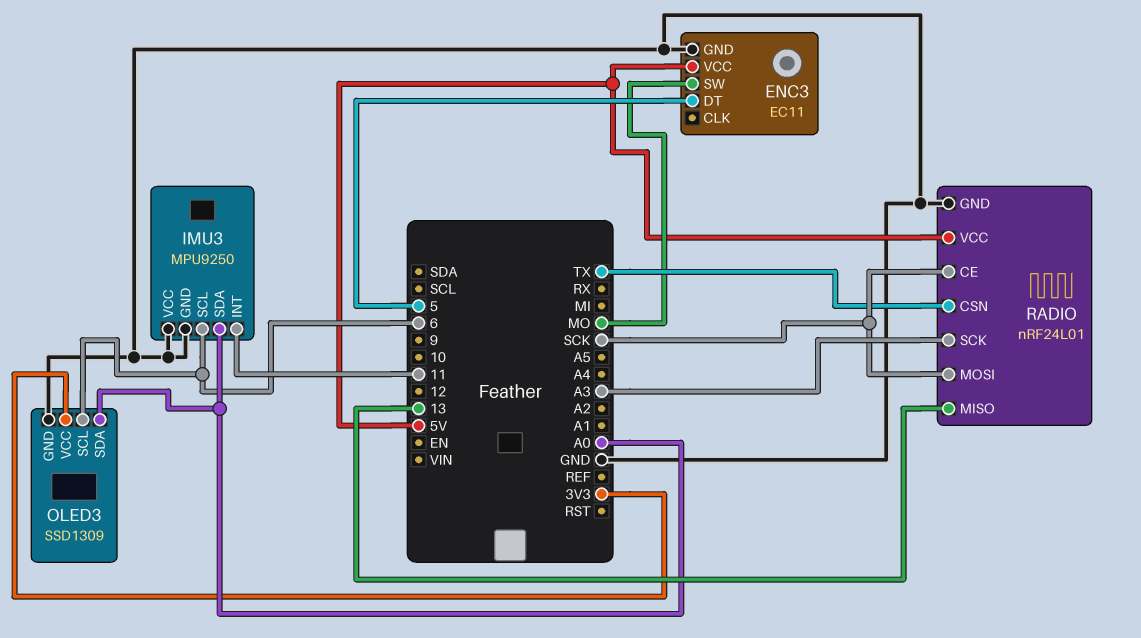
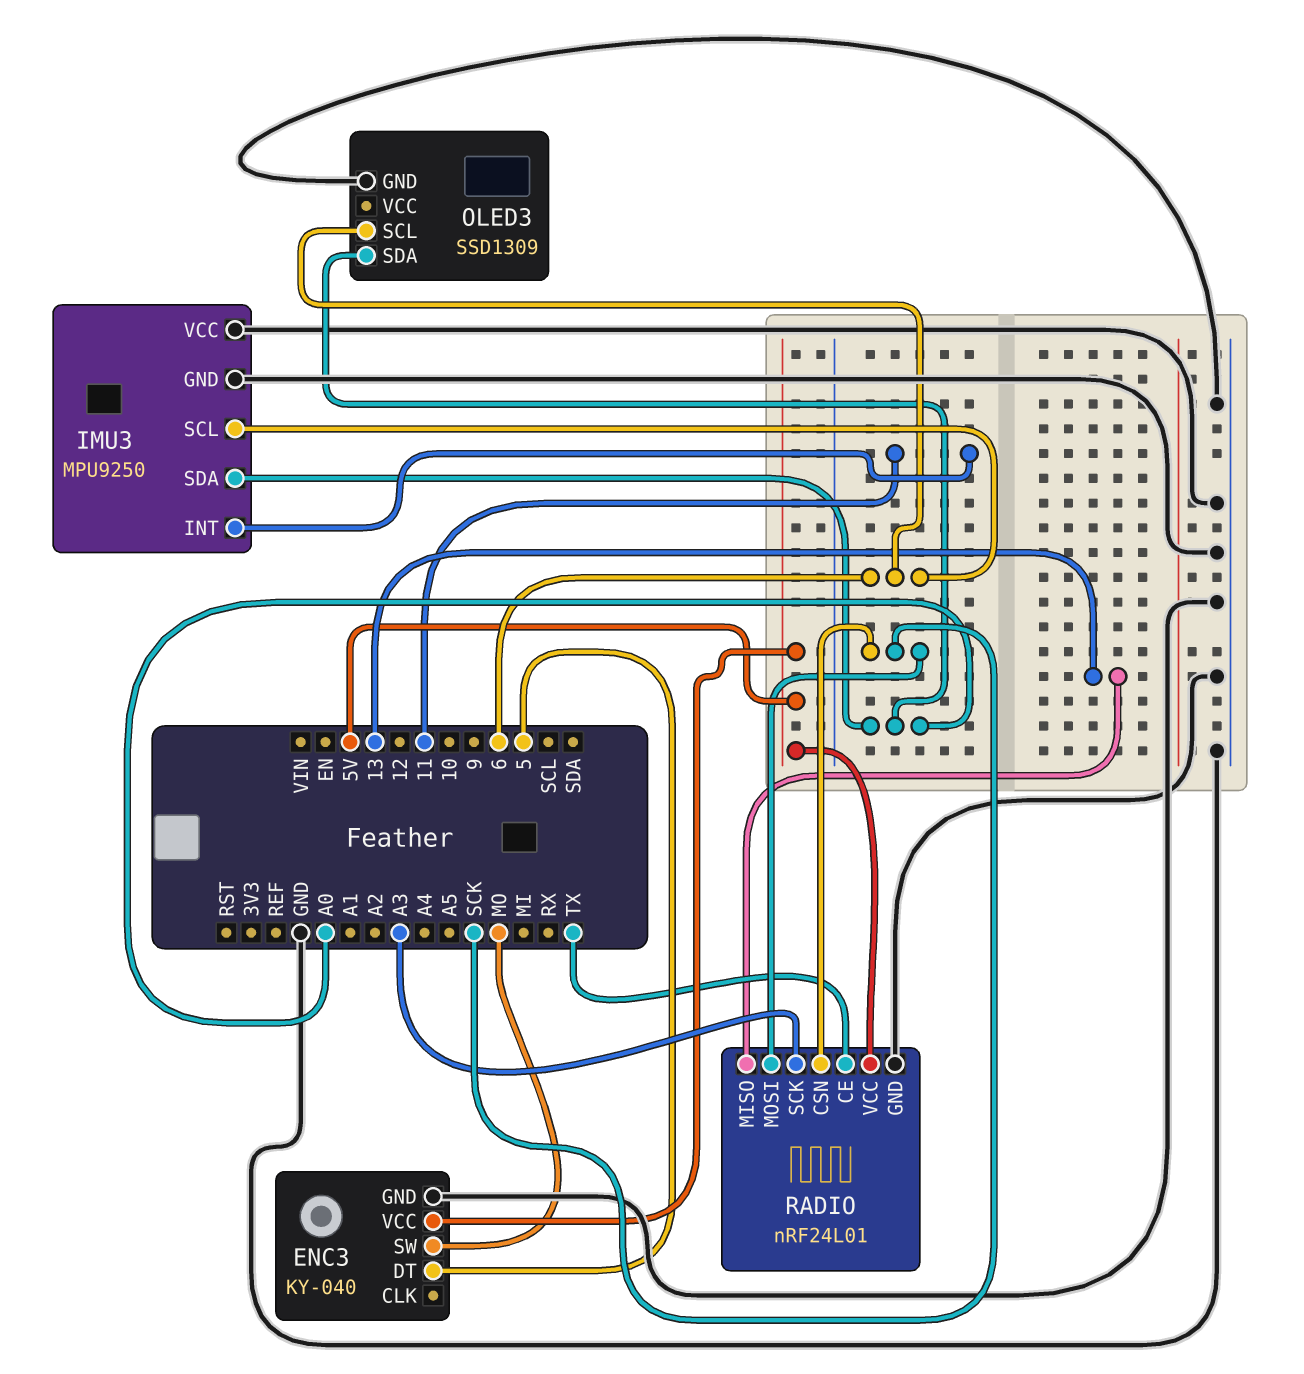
ENC3: EC11 -> KY-040
OLED3 pin VCC: 3V3 -> none
RADIO pin CE: SCK -> TX
RADIO pin CSN: TX -> SCK

